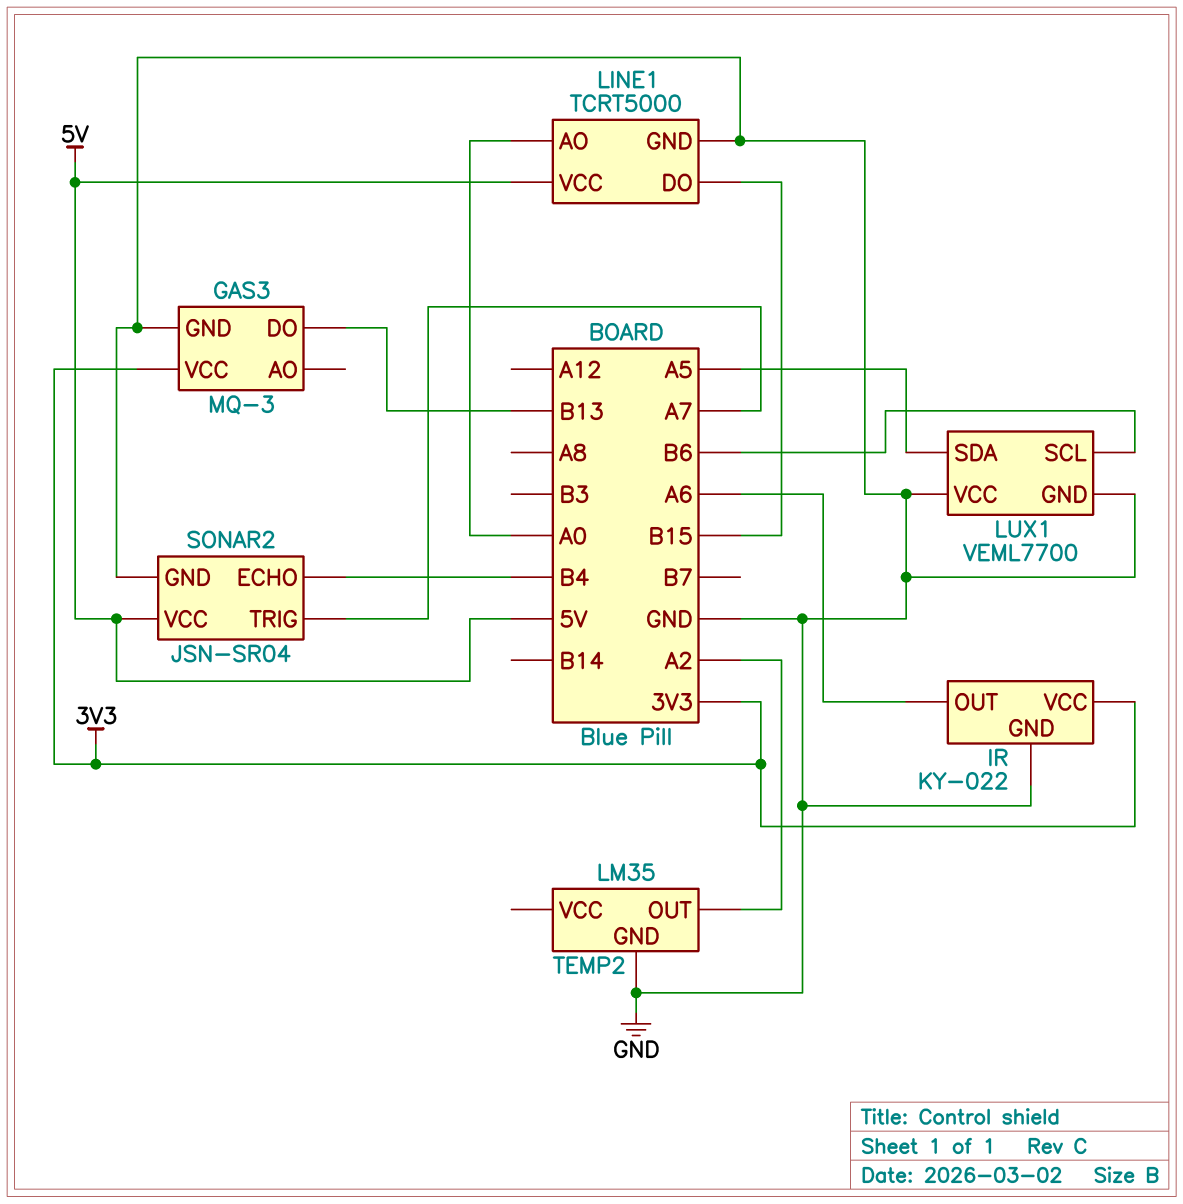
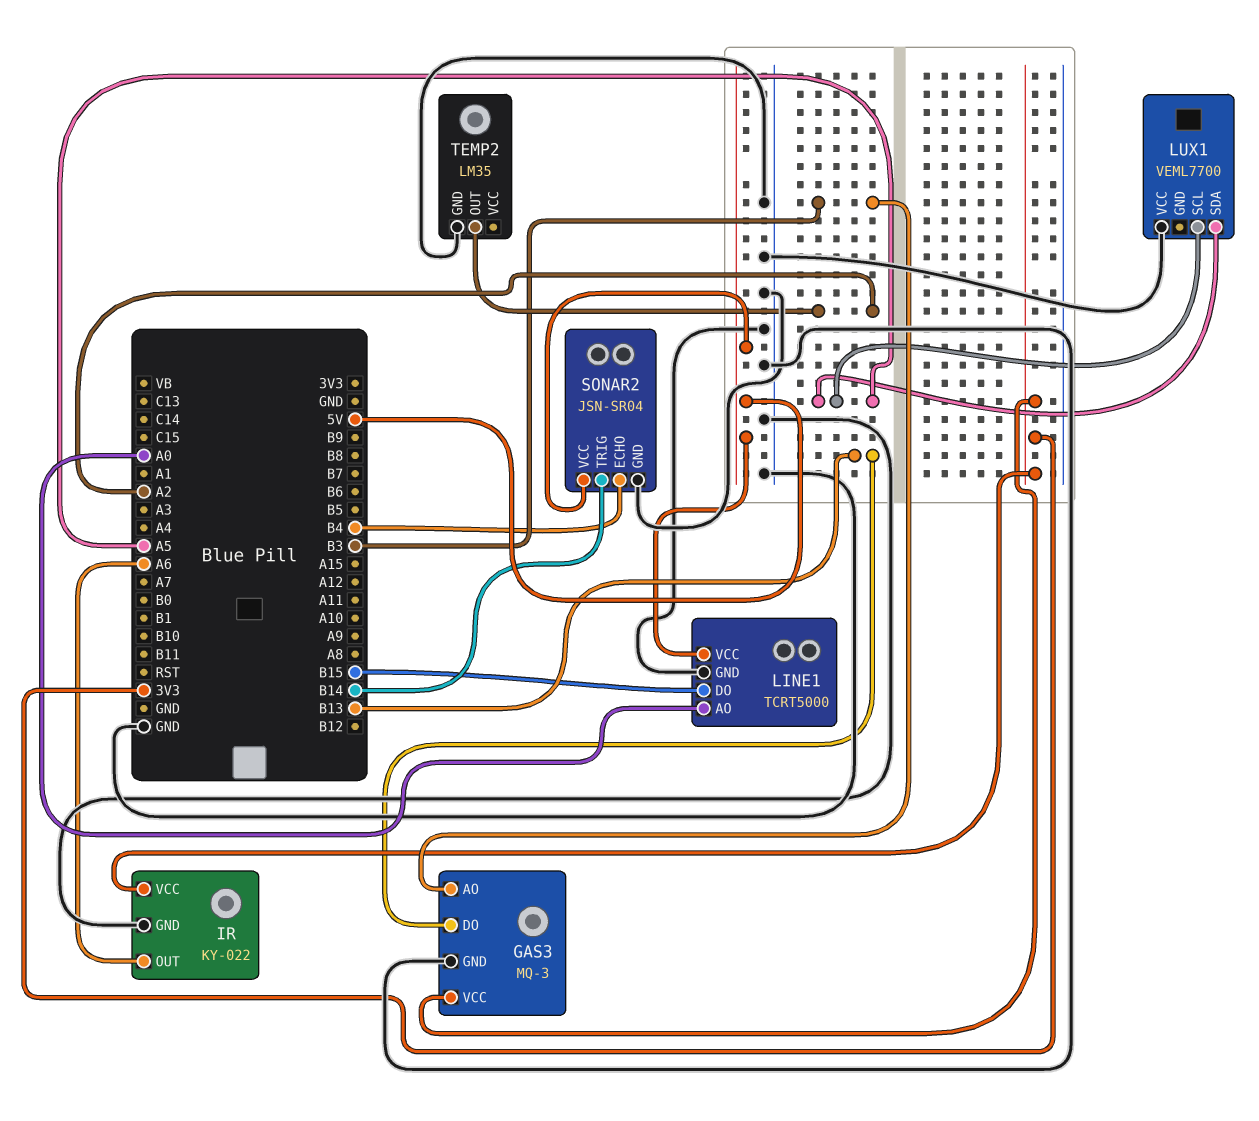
GAS3 pin AO: none -> B3
LUX1 pin GND: GND -> none
LUX1 pin SCL: B6 -> A5
SONAR2 pin TRIG: A7 -> B14

